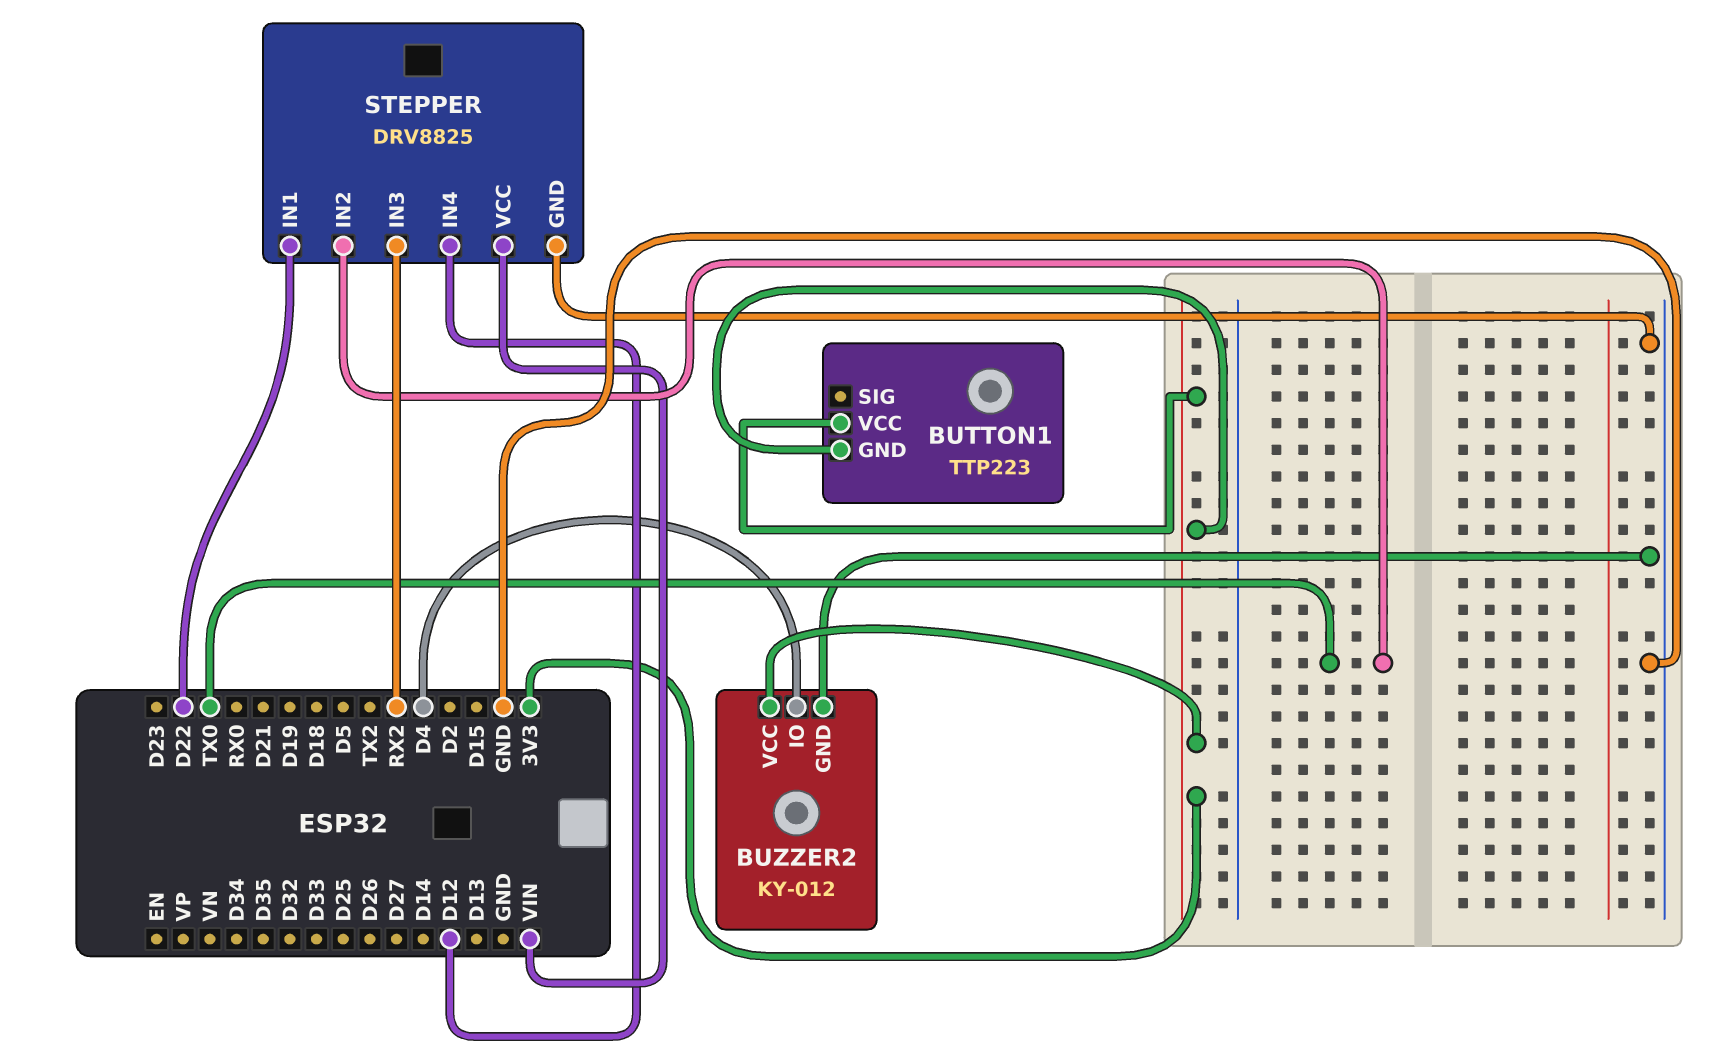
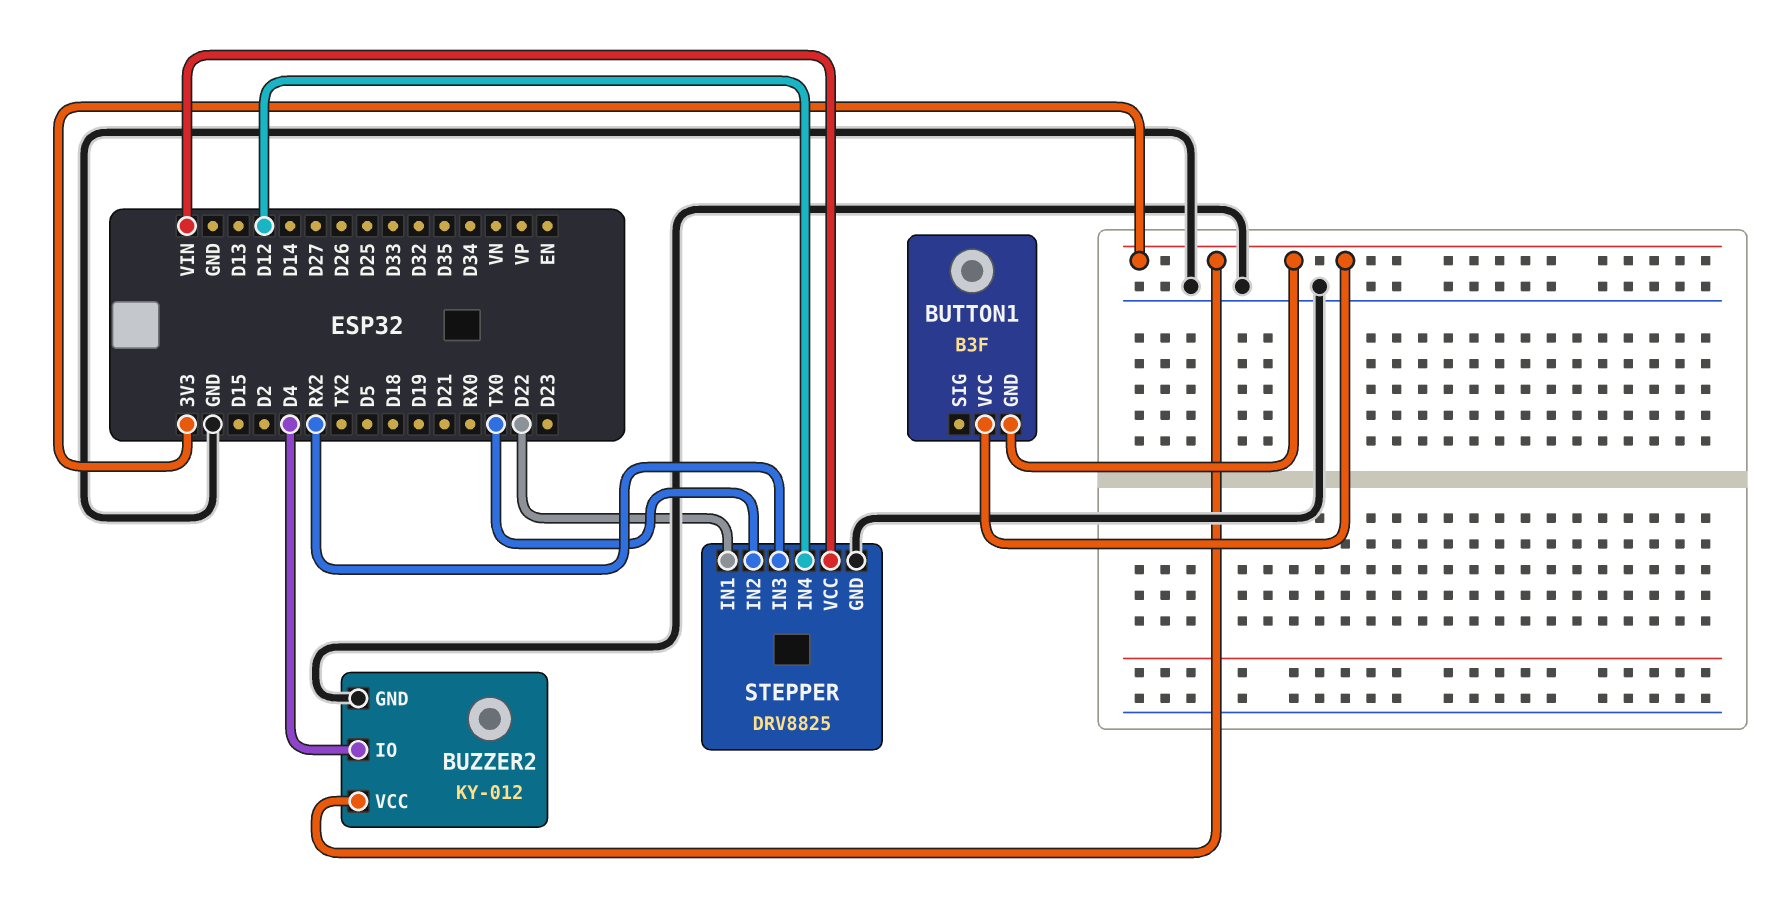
BUTTON1: TTP223 -> B3F

